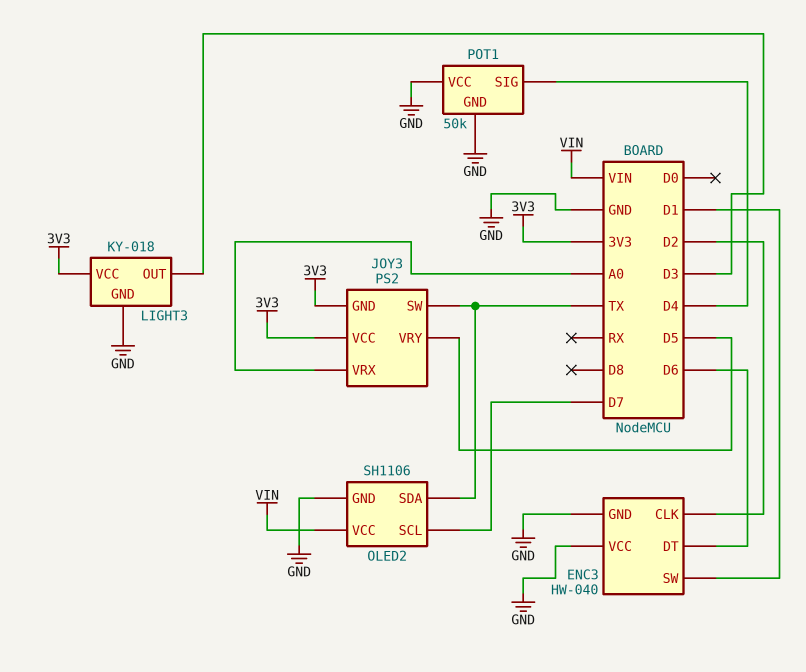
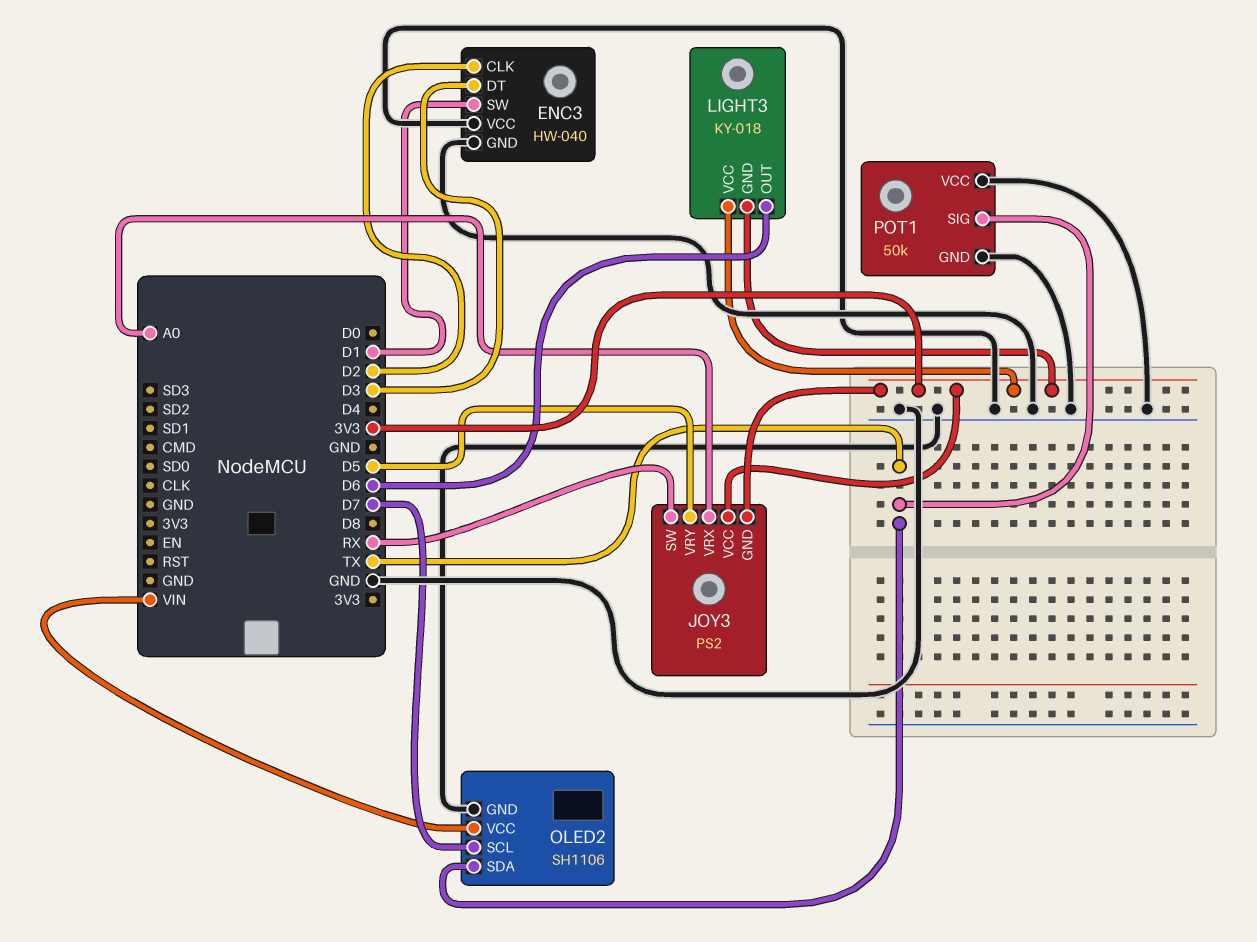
ENC3 pin DT: D6 -> D3
JOY3 pin SW: TX -> RX
LIGHT3 pin GND: GND -> 3V3
LIGHT3 pin OUT: D3 -> D6
POT1 pin SIG: D4 -> TX

